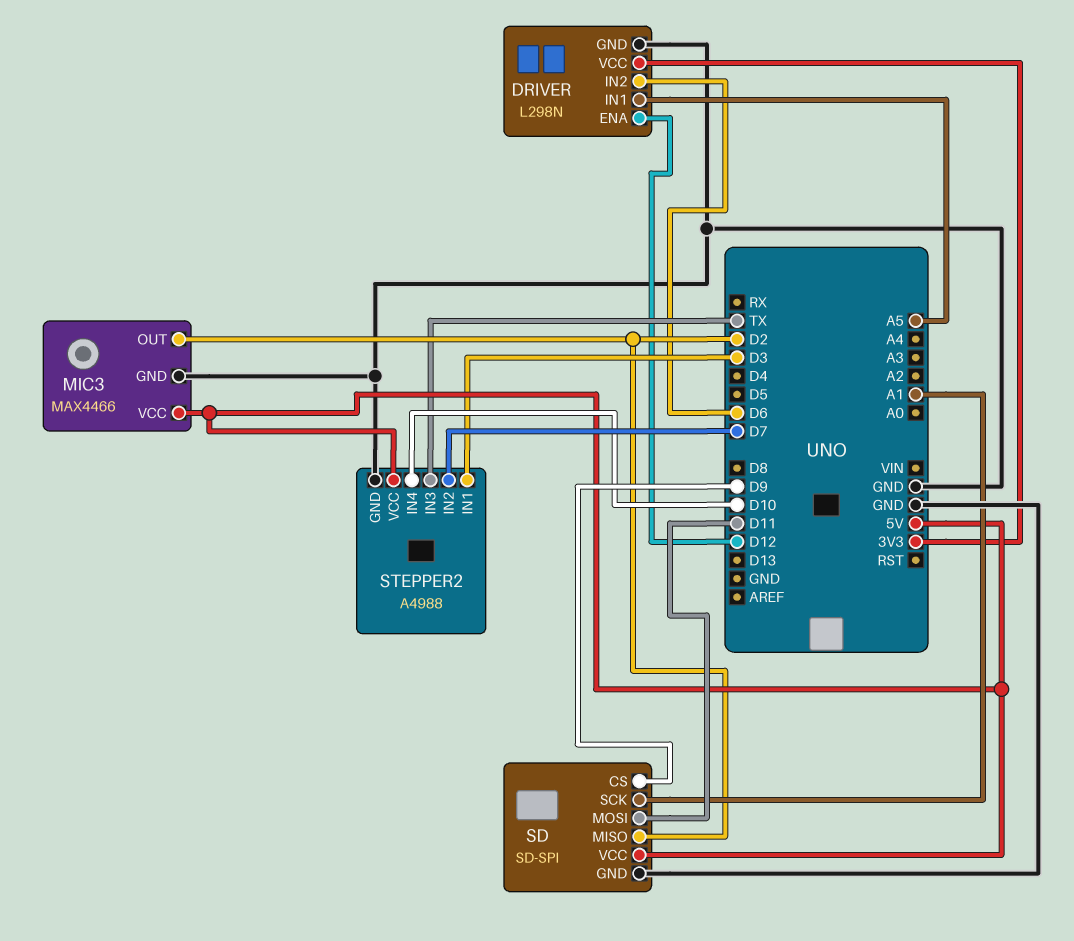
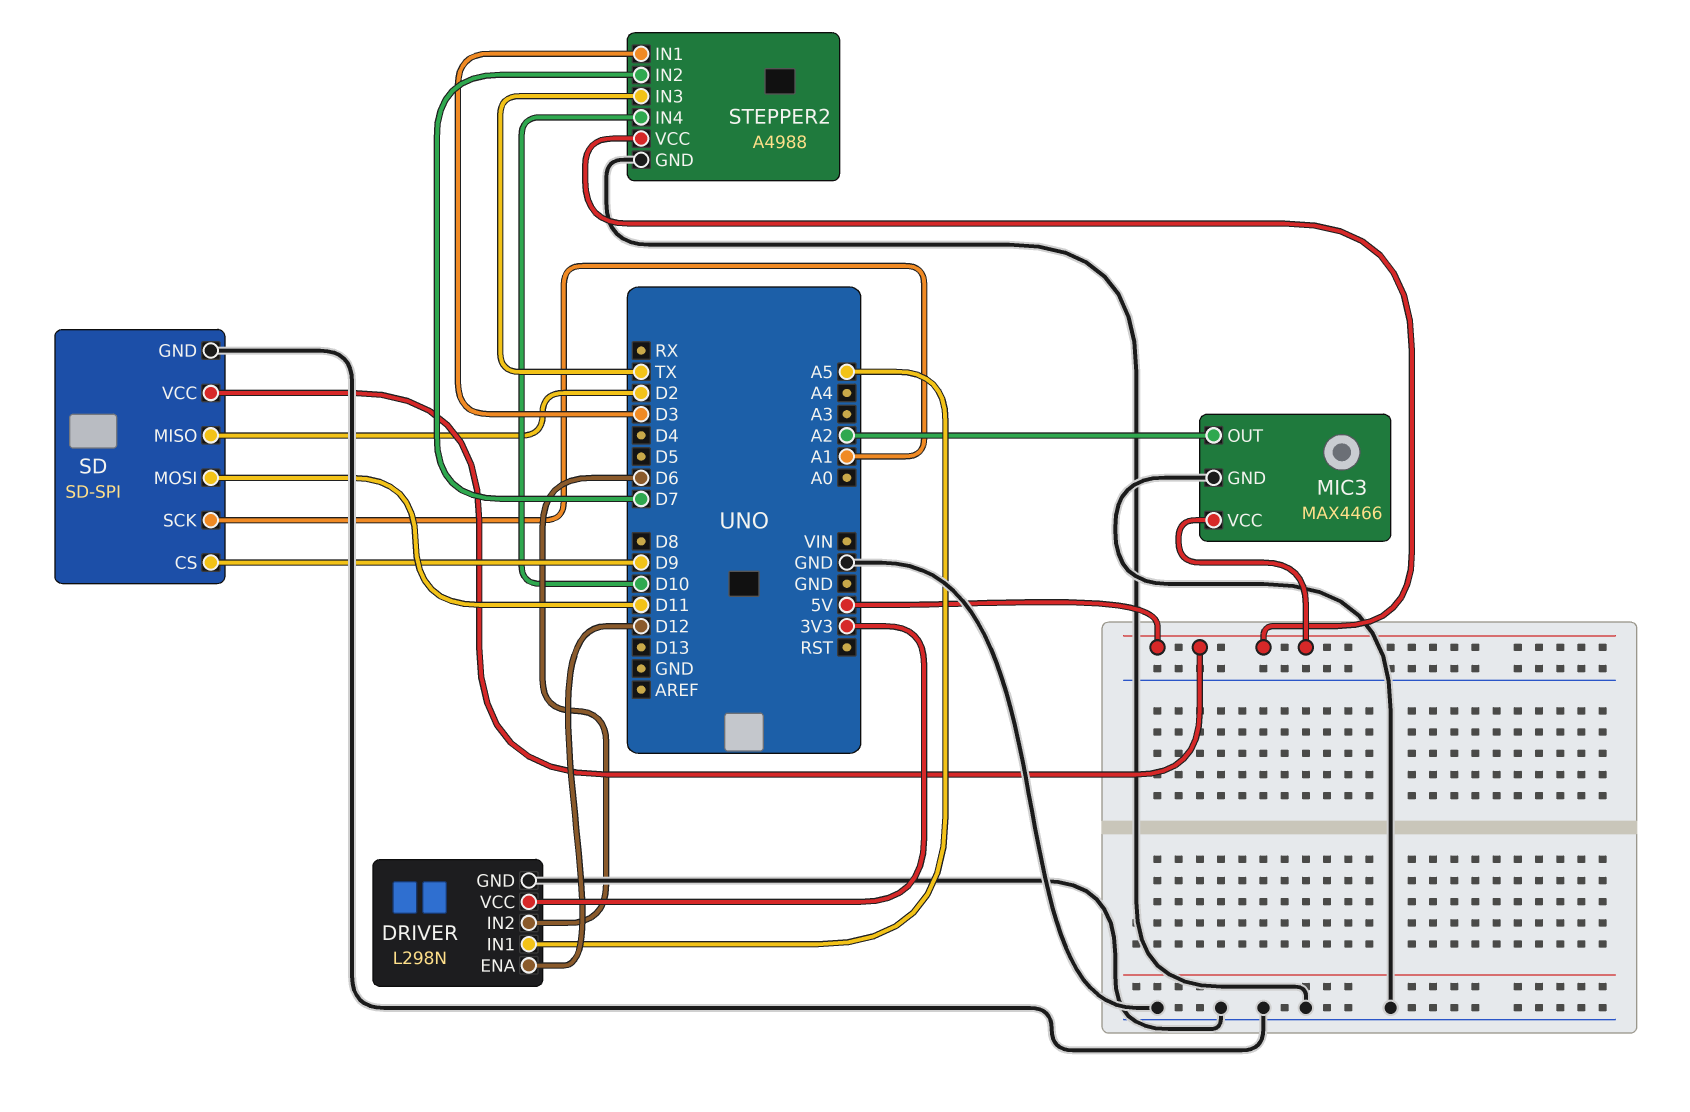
MIC3 pin OUT: D2 -> A2

